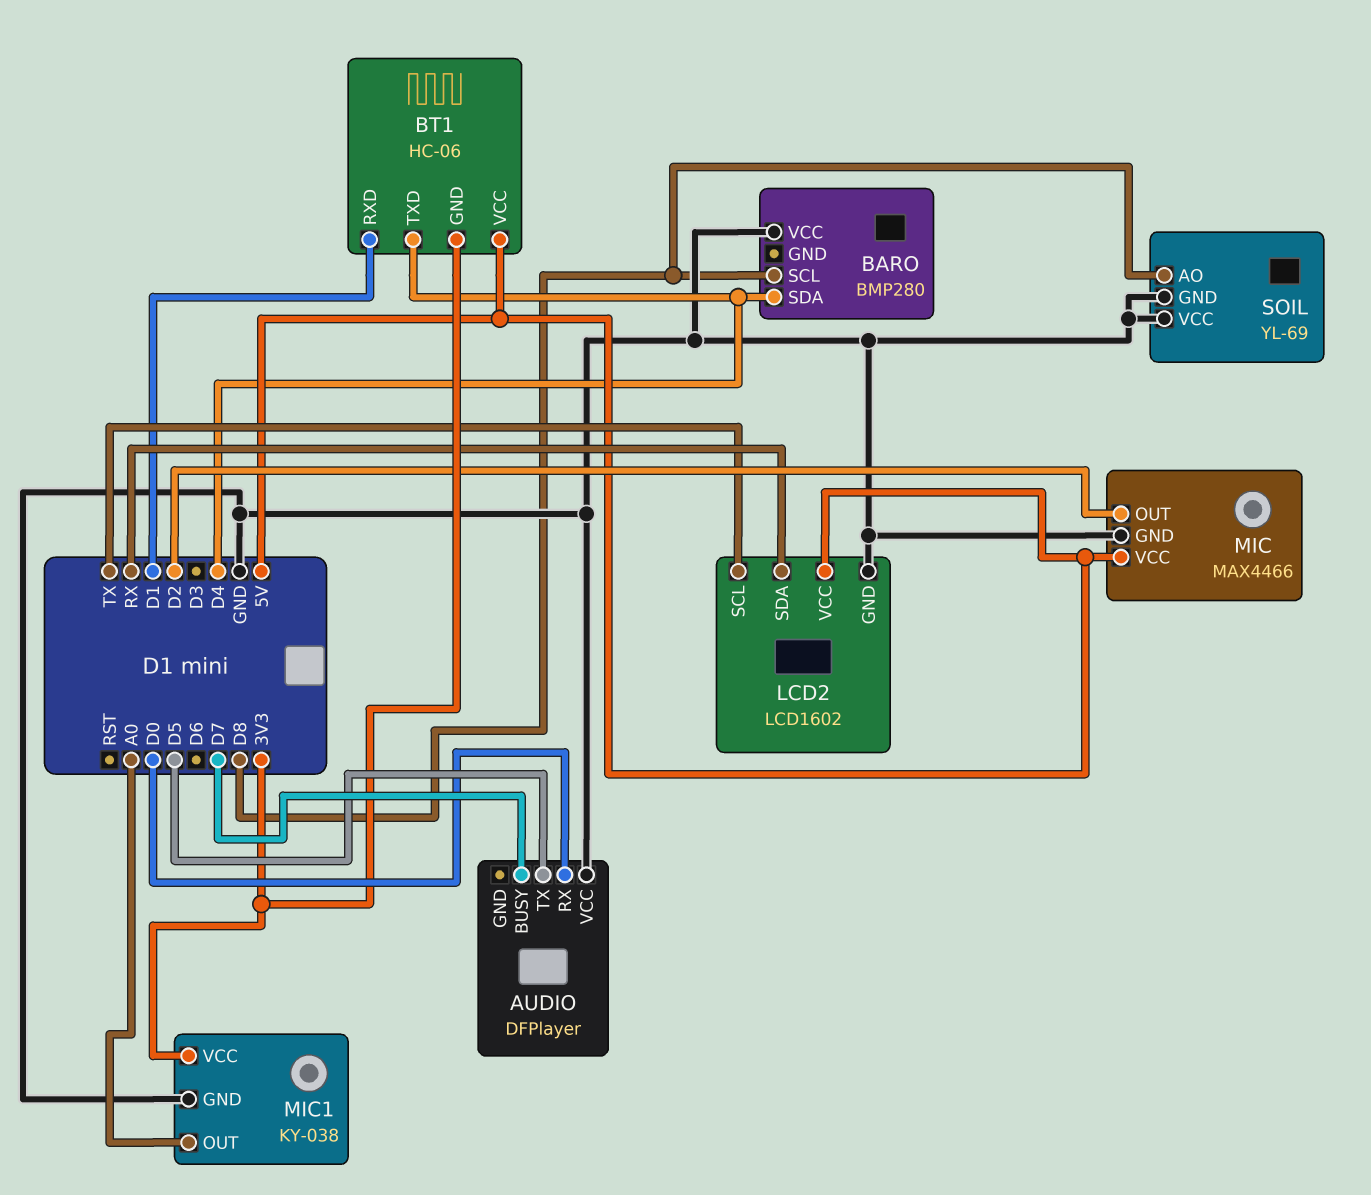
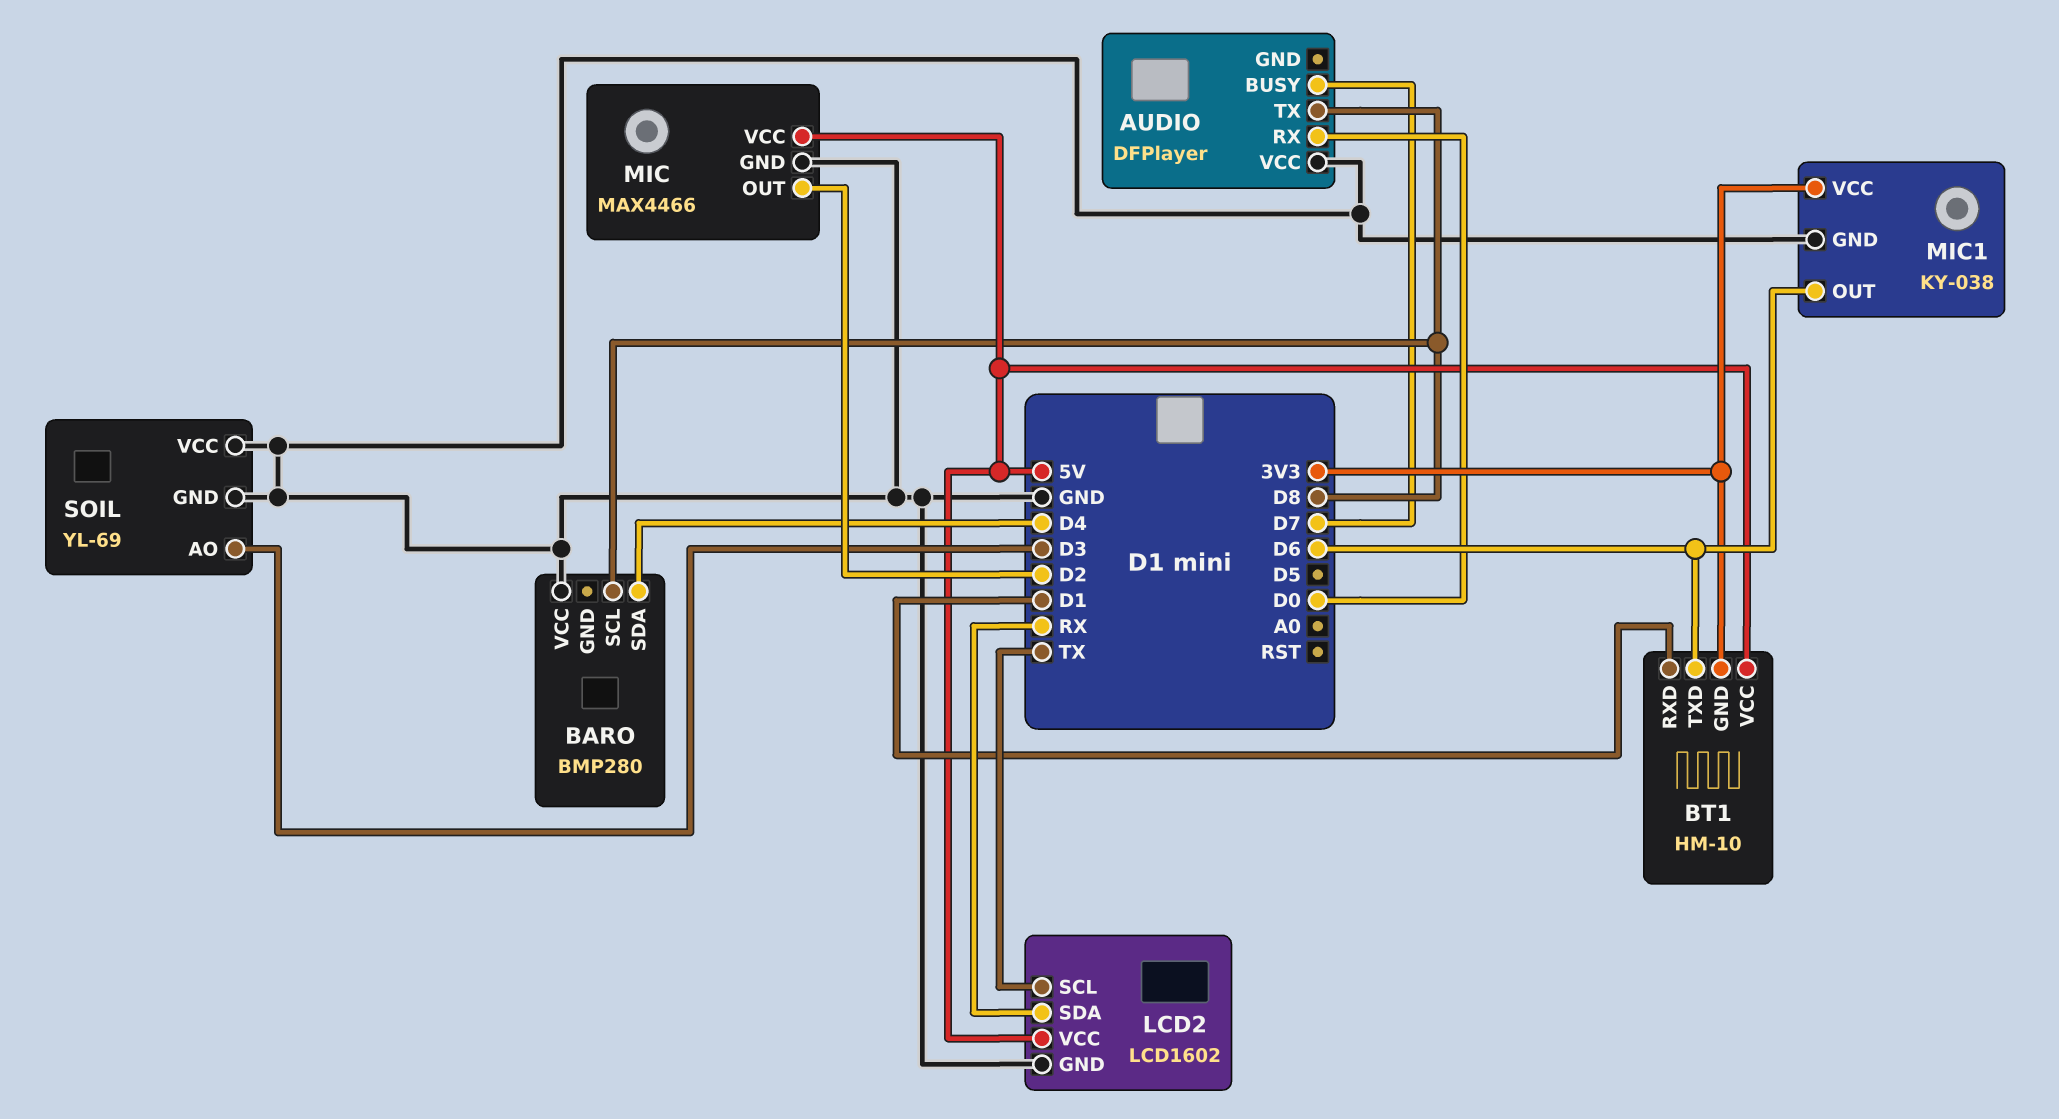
AUDIO pin TX: D5 -> D8
BT1: HC-06 -> HM-10
BT1 pin TXD: D4 -> D6
MIC1 pin OUT: A0 -> D6
SOIL pin AO: D8 -> D3

